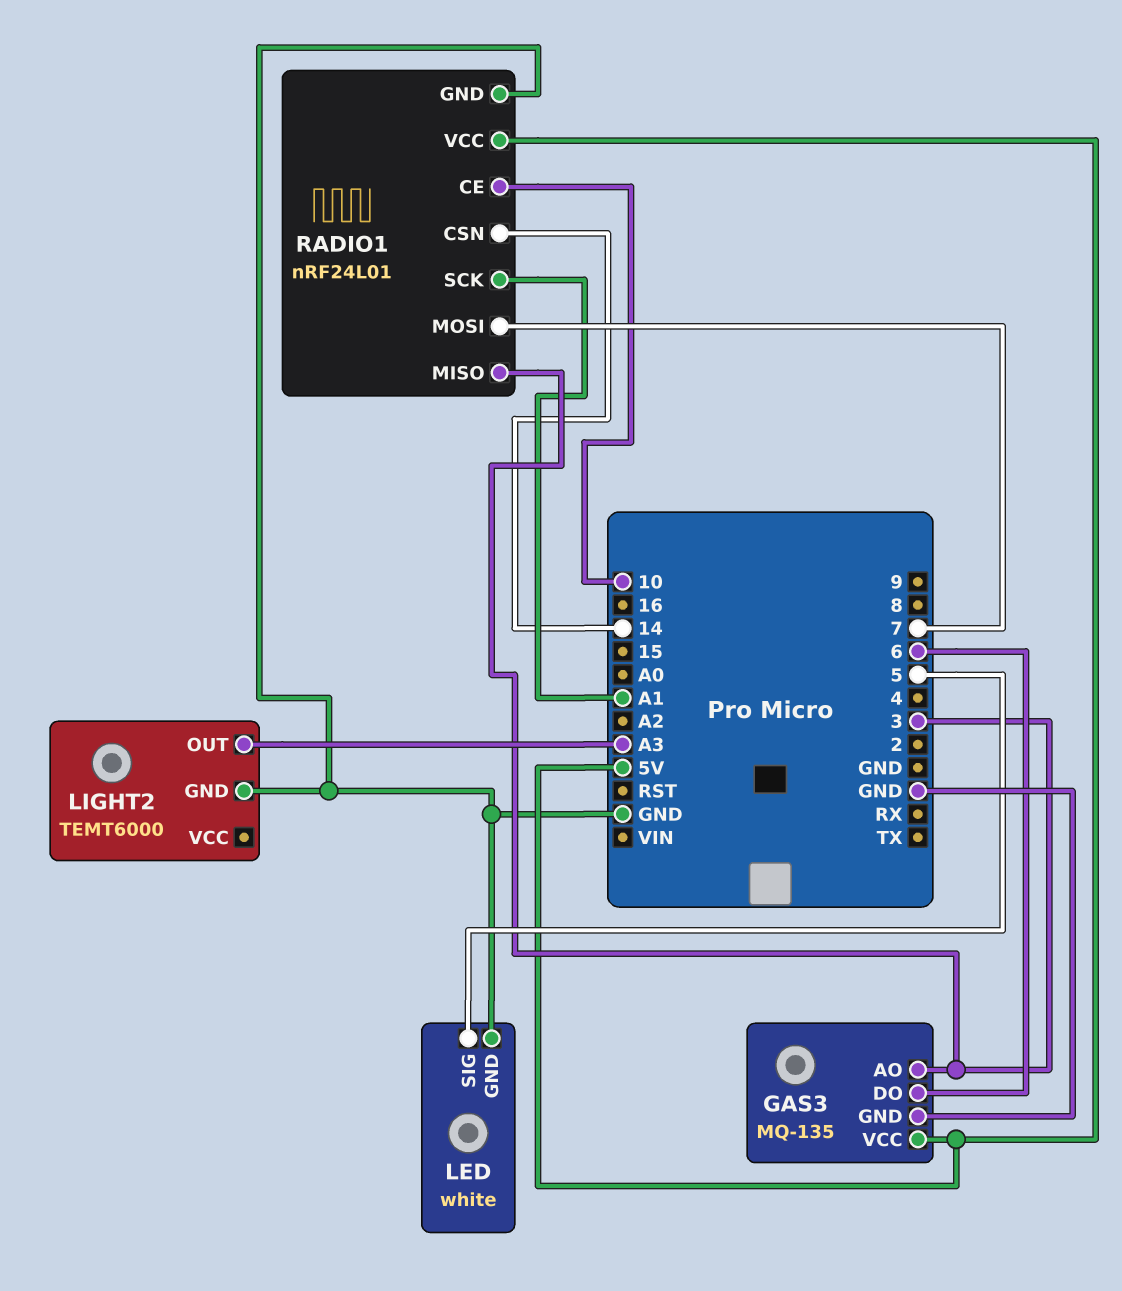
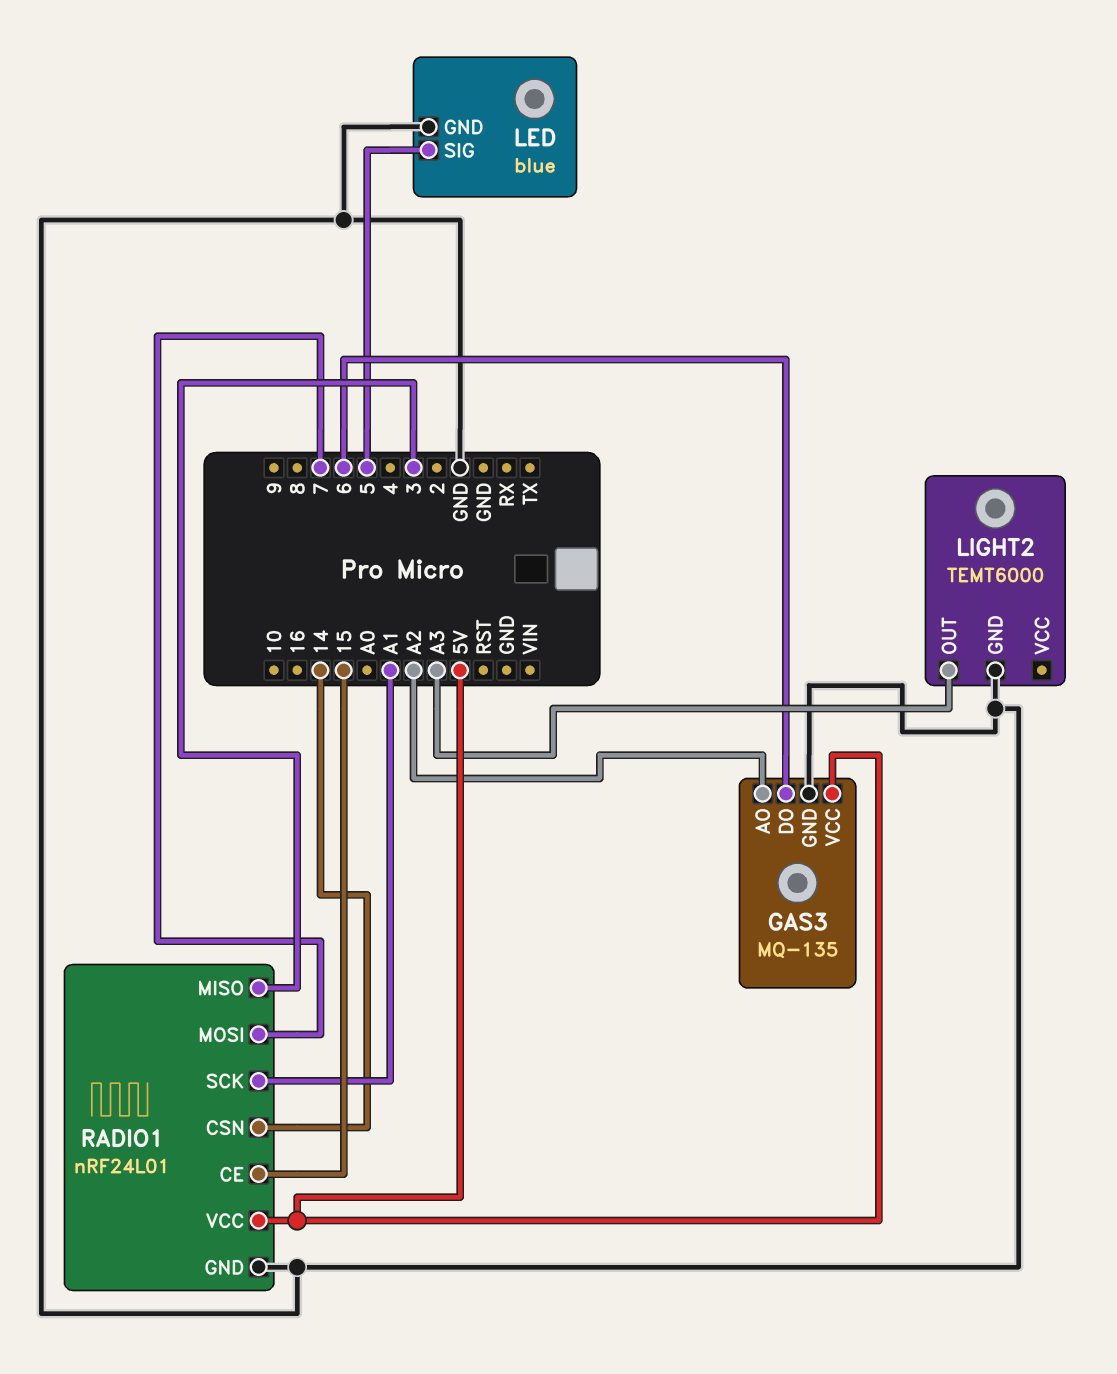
GAS3 pin AO: 3 -> A2
LED: white -> blue
RADIO1 pin CE: 10 -> 15

